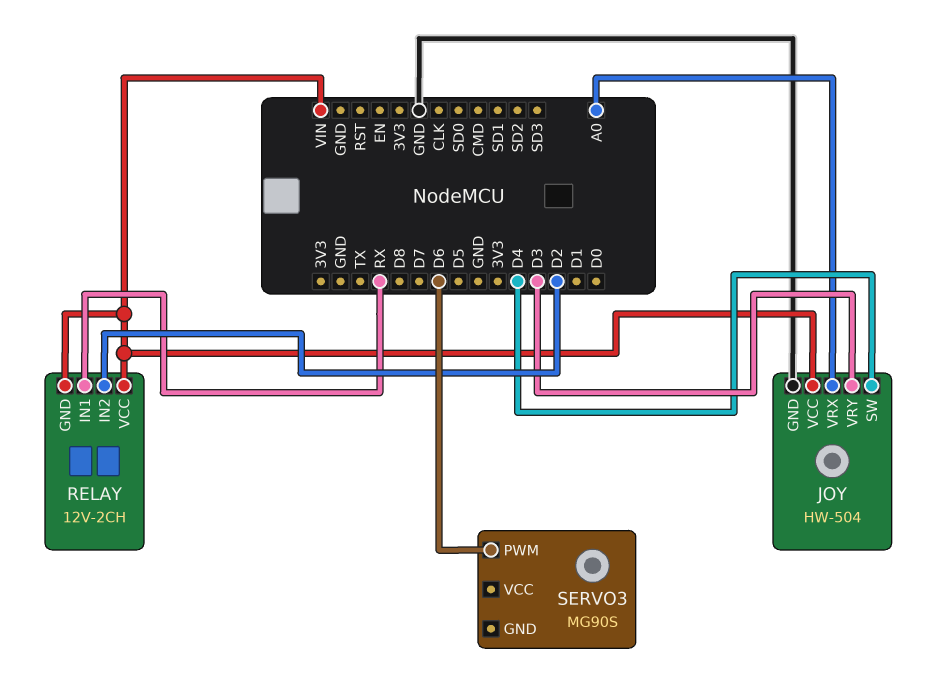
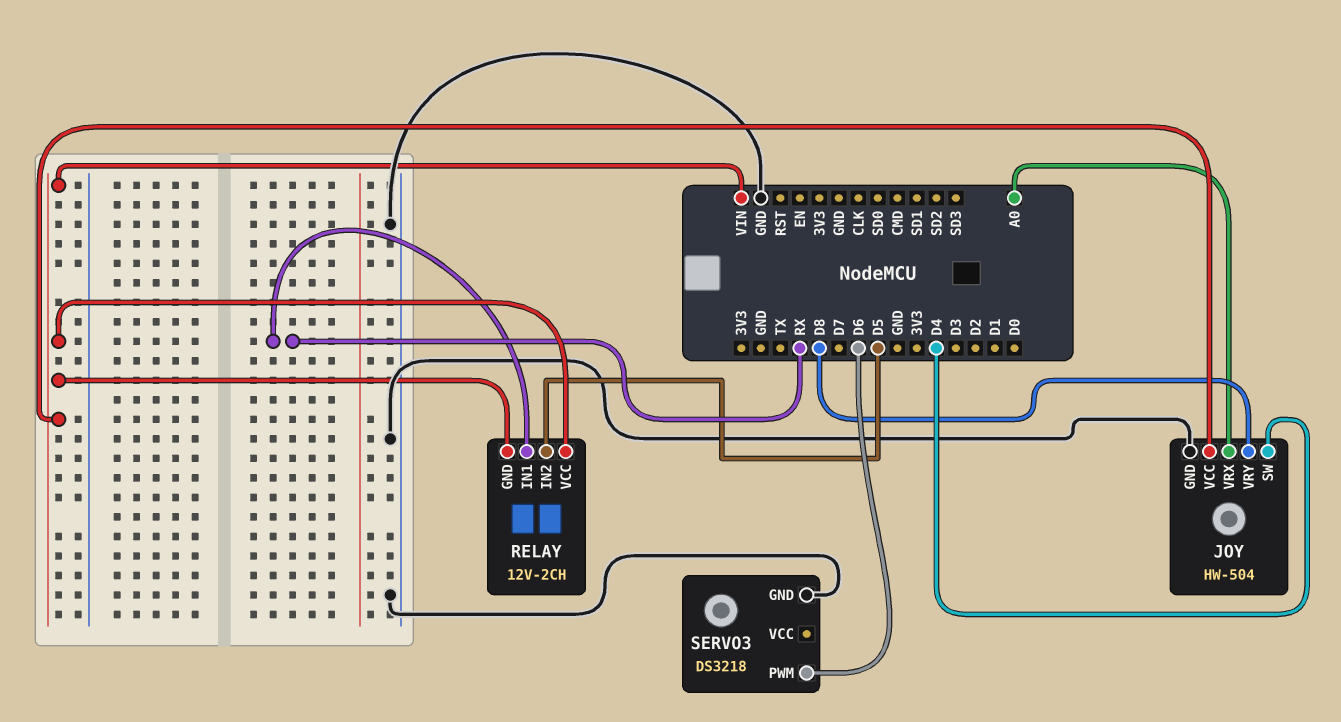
JOY pin VRY: D3 -> D8
RELAY pin IN2: D2 -> D5
SERVO3: MG90S -> DS3218
SERVO3 pin GND: none -> GND

